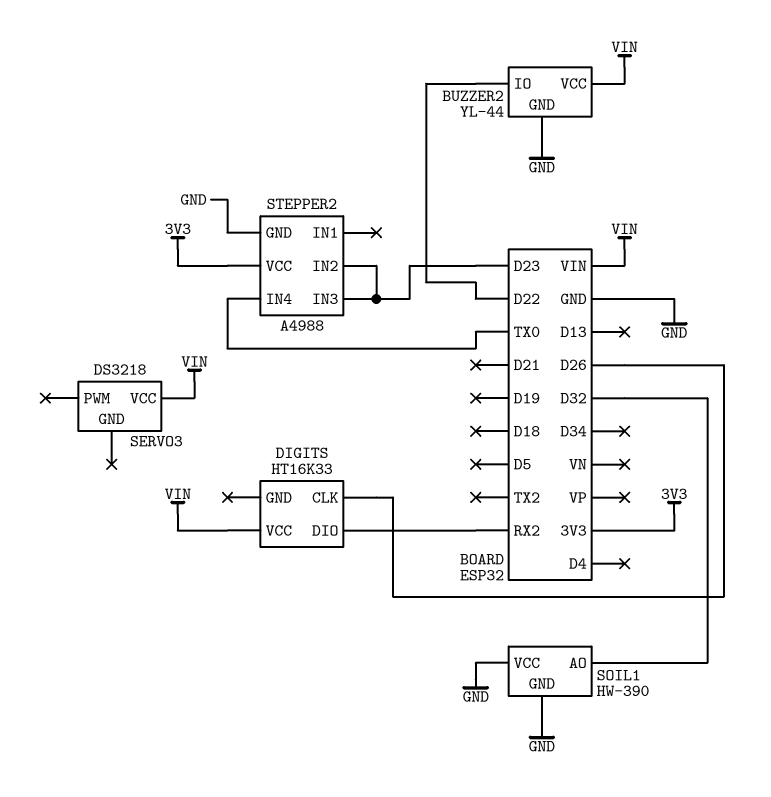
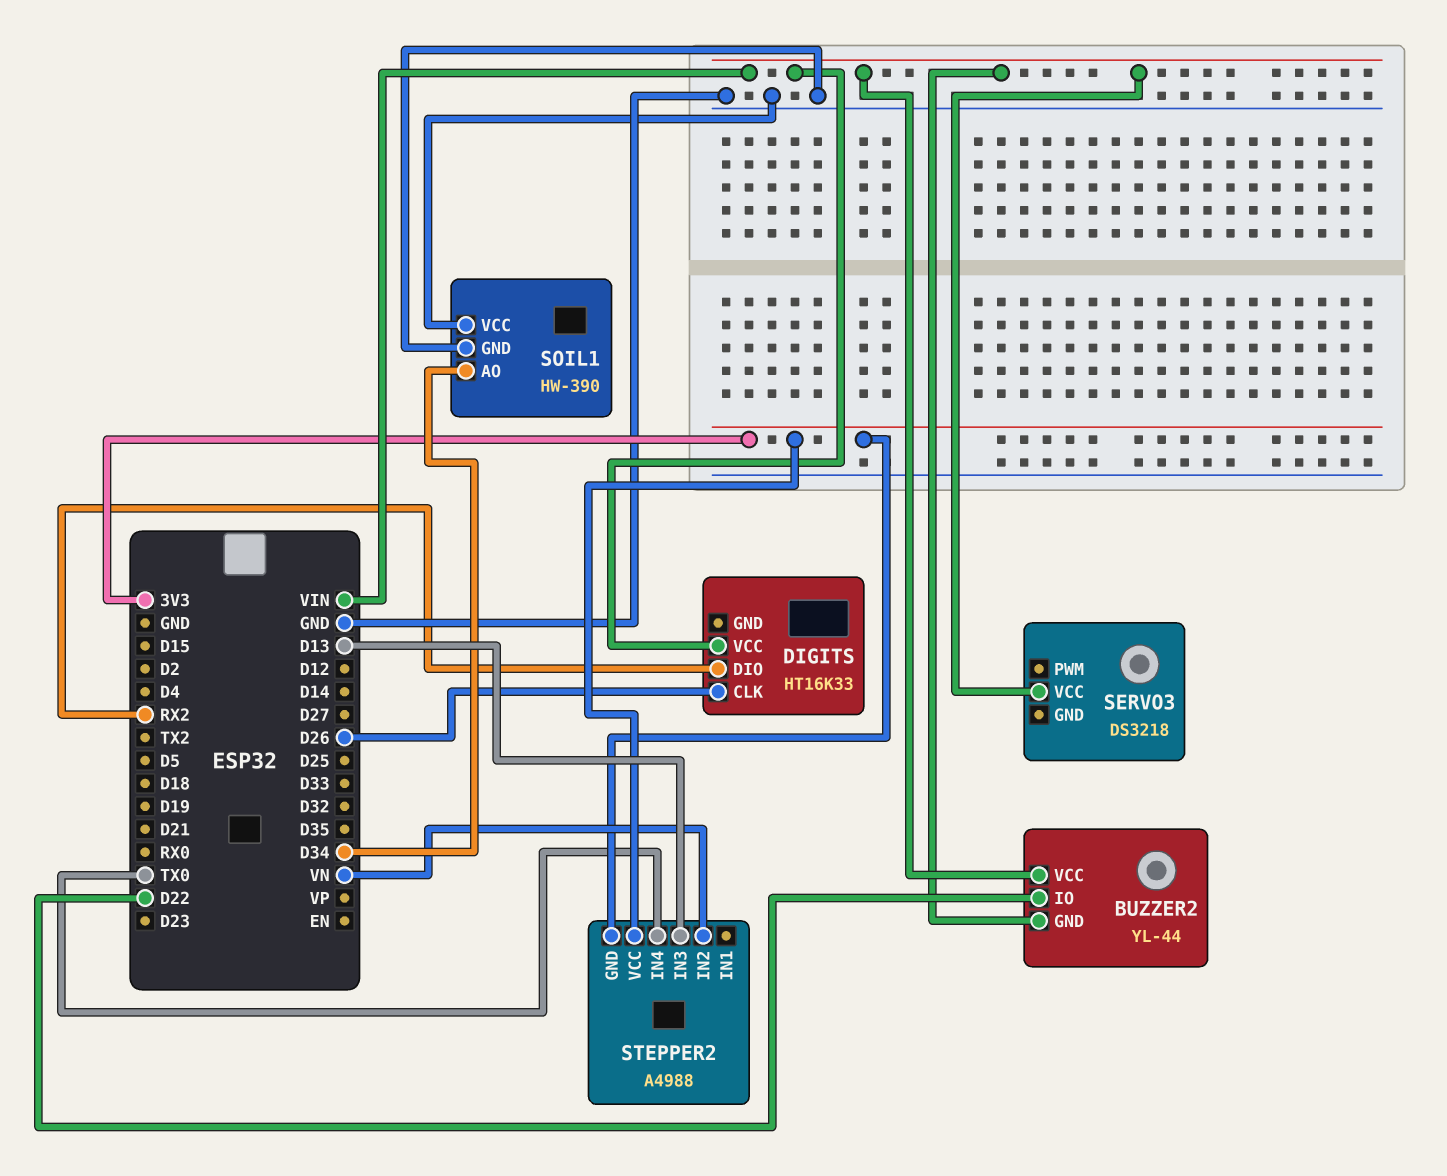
BUZZER2 pin GND: GND -> VIN
SOIL1 pin AO: D32 -> D34
STEPPER2 pin GND: GND -> 3V3
STEPPER2 pin IN2: D23 -> VN
STEPPER2 pin IN3: D23 -> D13

